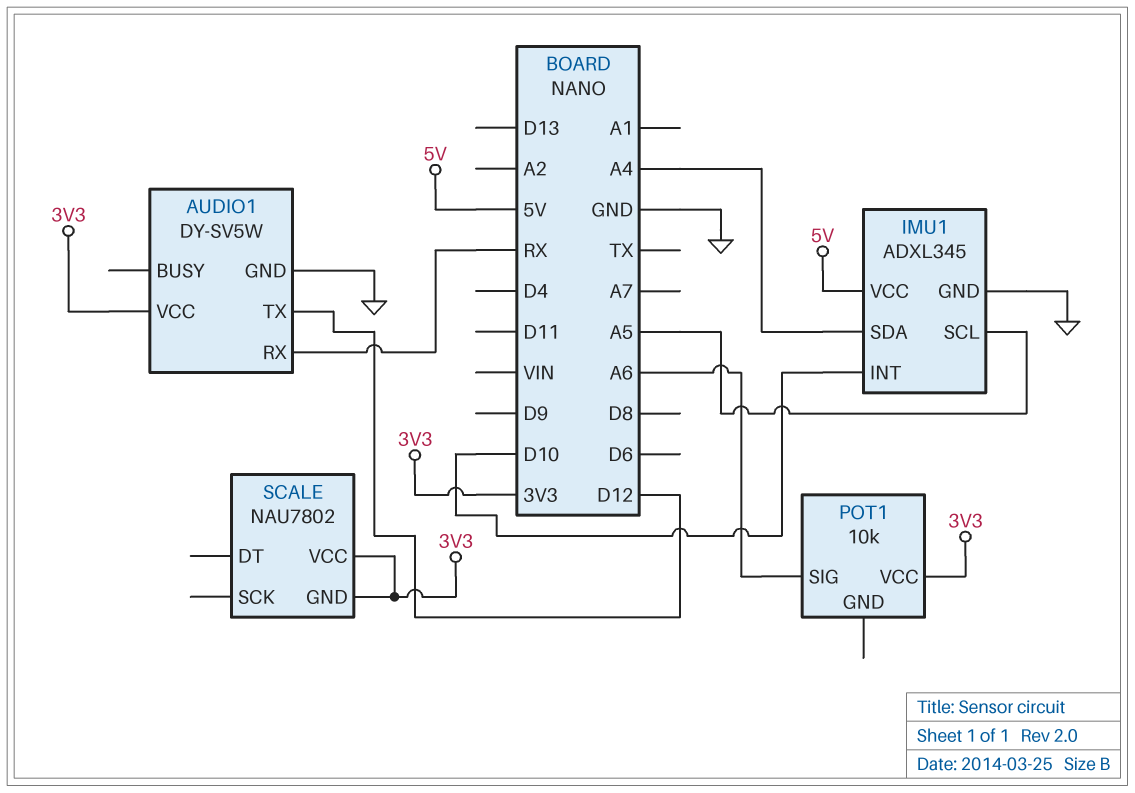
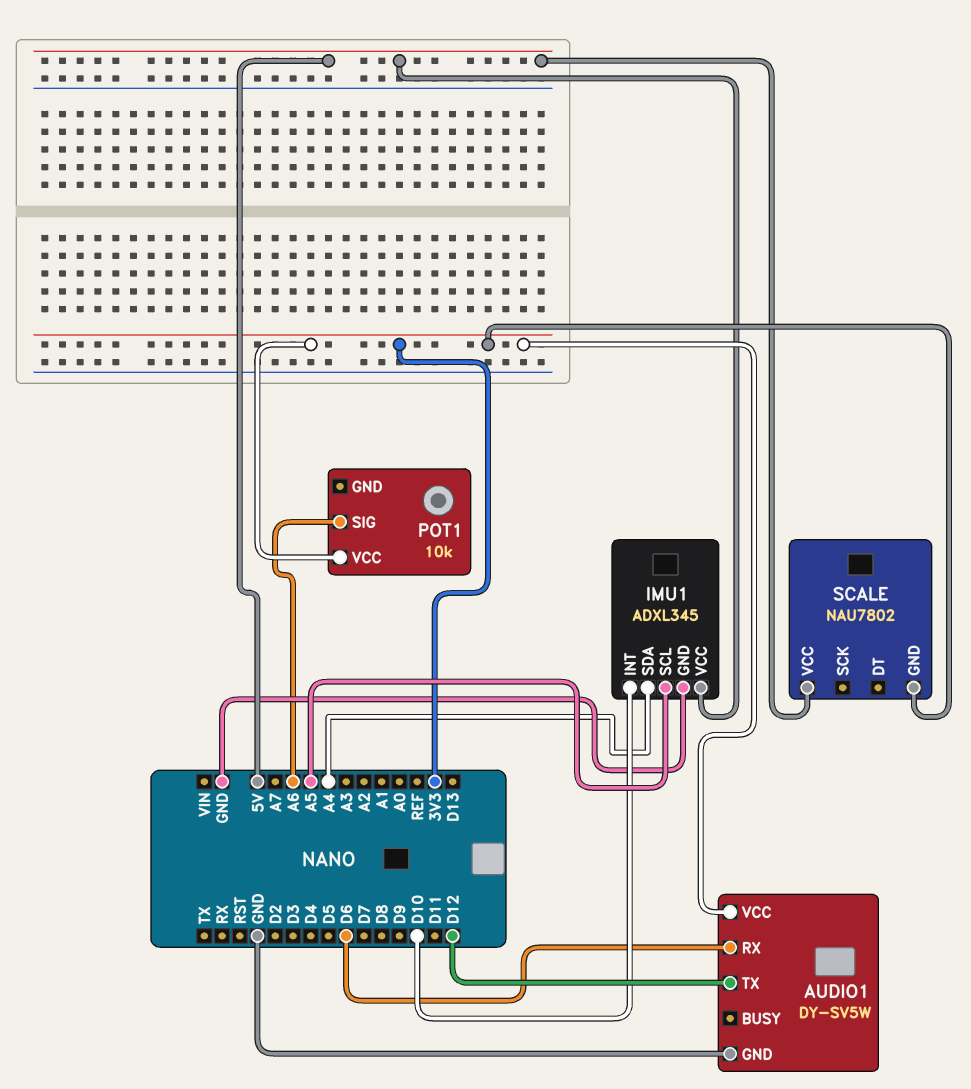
AUDIO1 pin RX: RX -> D6
SCALE pin VCC: 3V3 -> 5V

